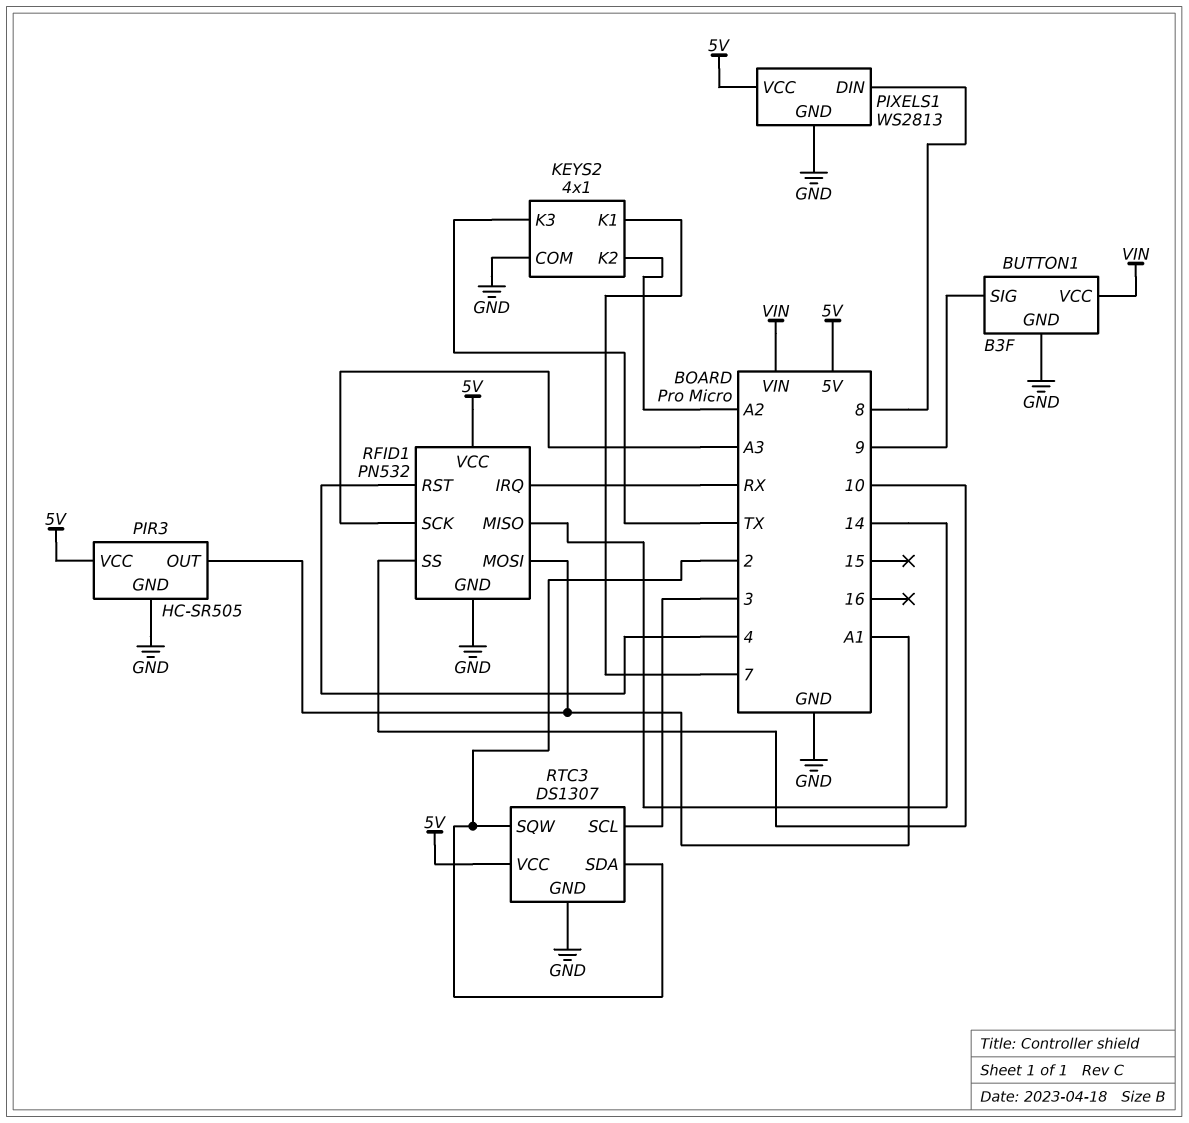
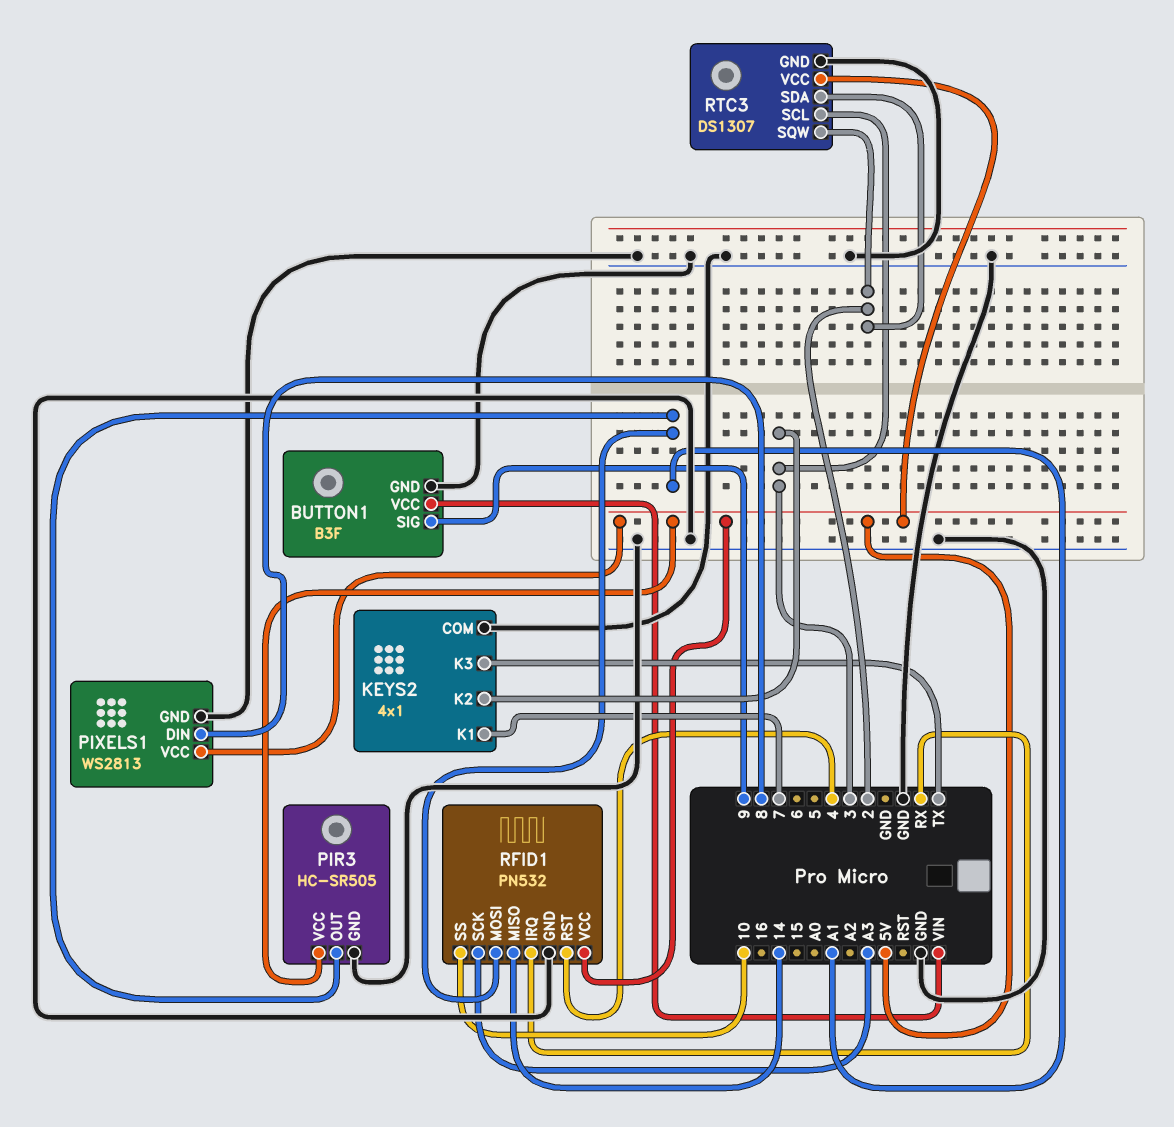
KEYS2 pin K2: A2 -> 3

